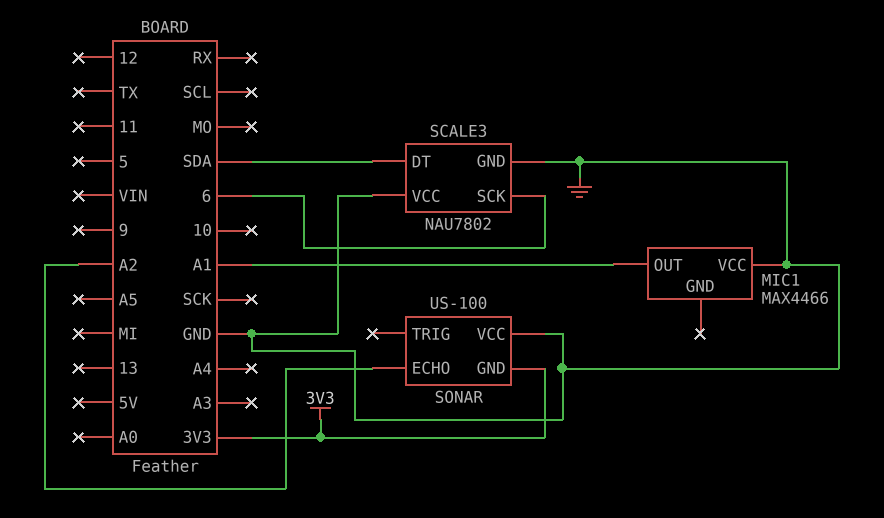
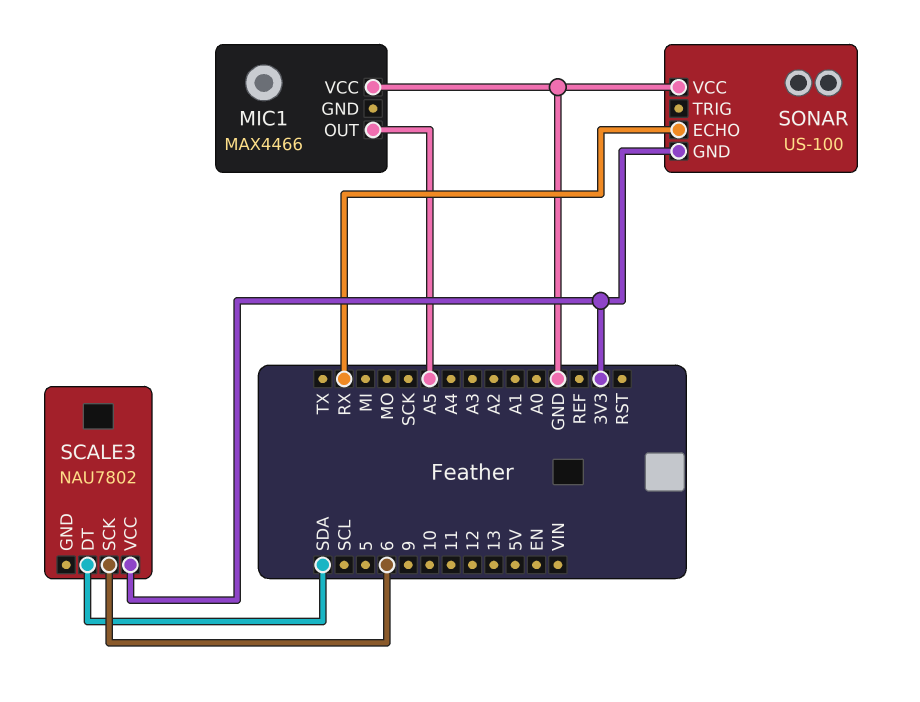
MIC1 pin OUT: A1 -> A5
SCALE3 pin GND: GND -> none
SCALE3 pin VCC: GND -> 3V3
SONAR pin ECHO: A2 -> RX

